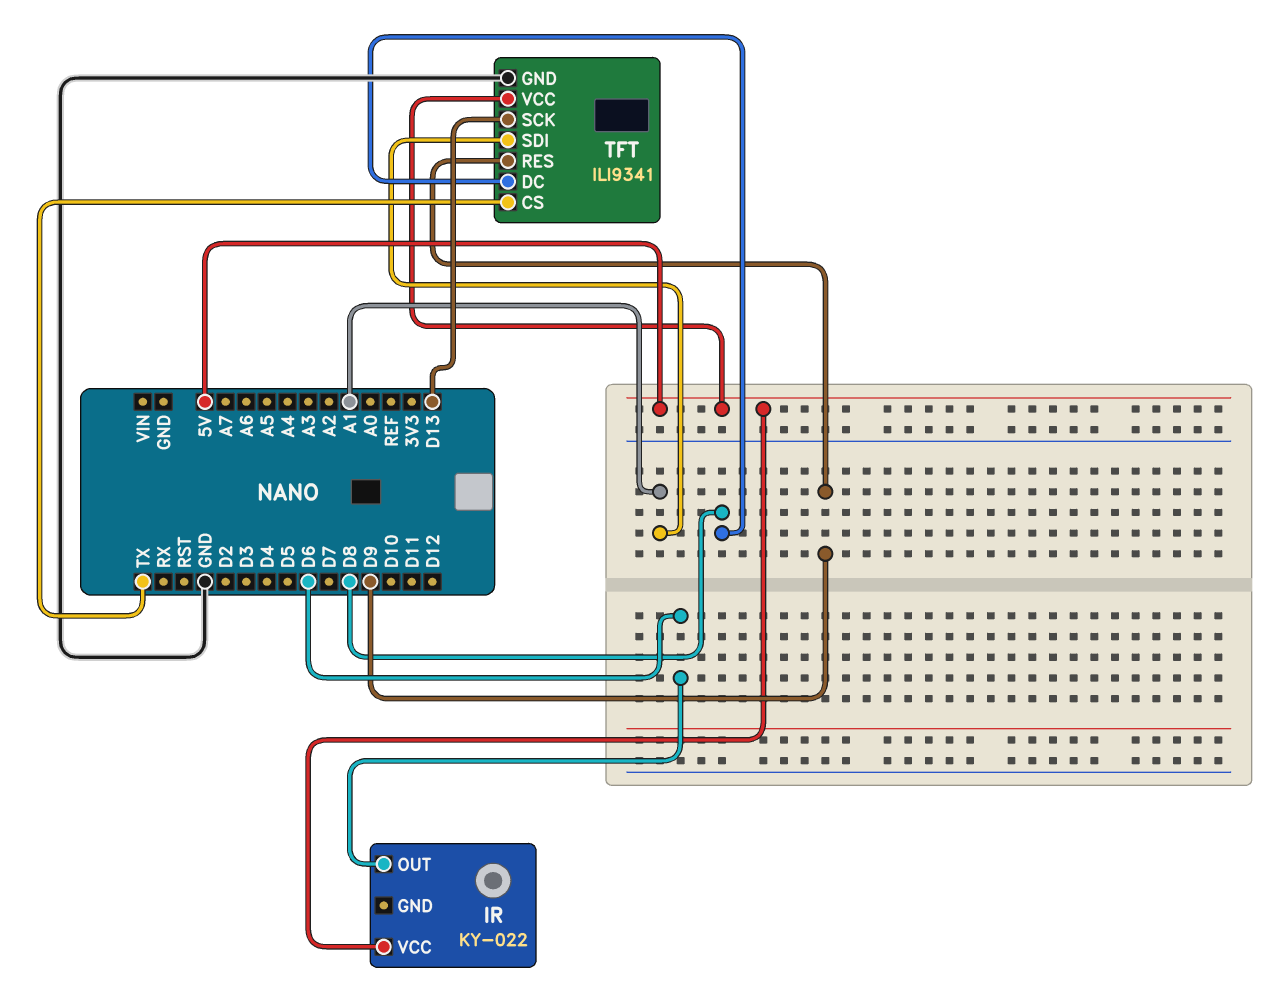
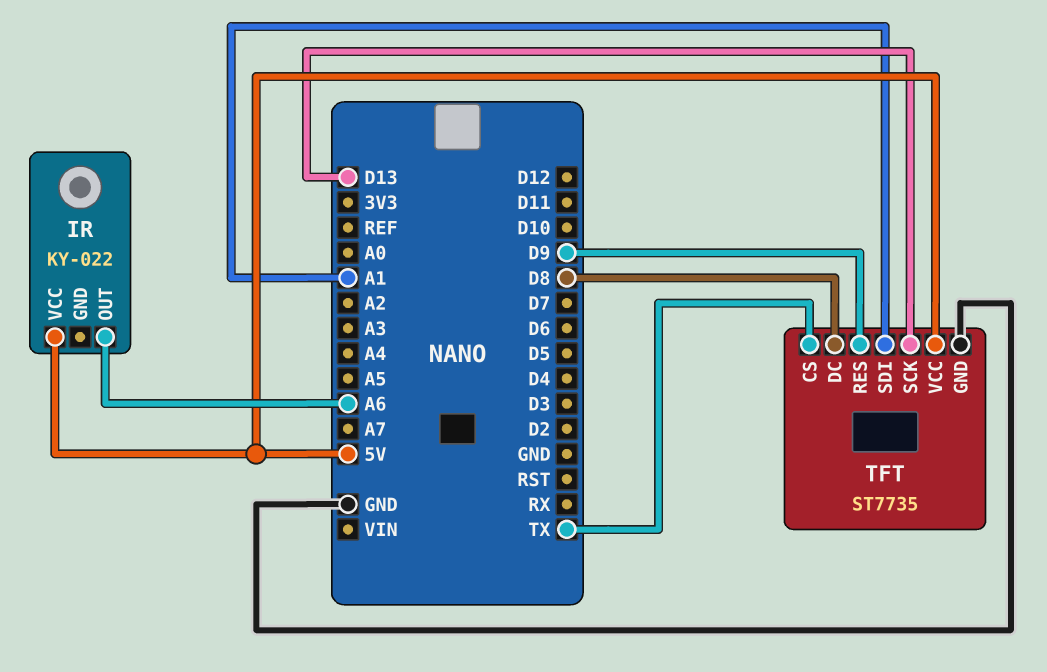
IR pin OUT: D6 -> A6
TFT: ILI9341 -> ST7735

